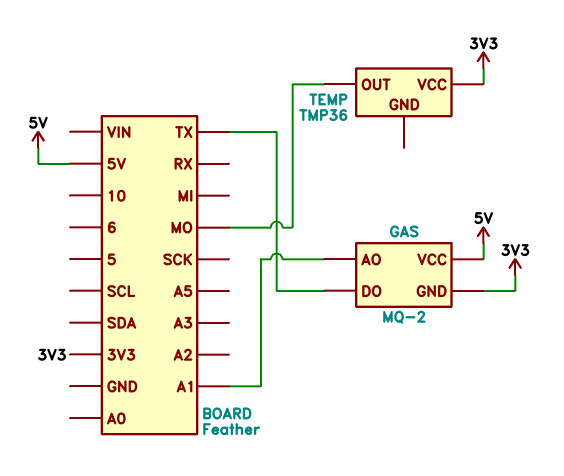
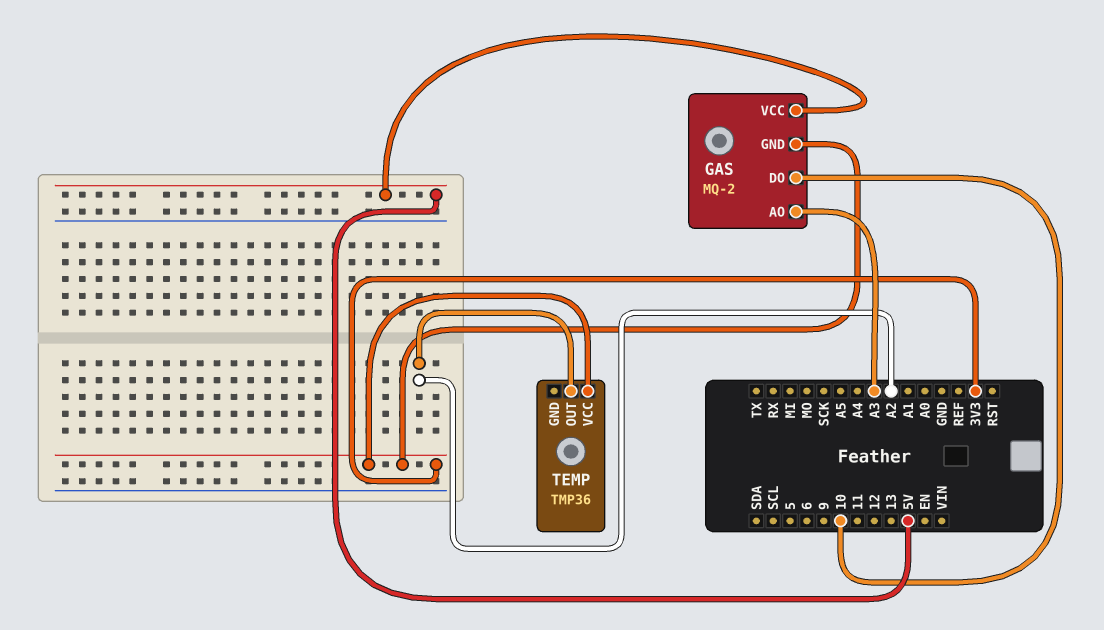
GAS pin AO: A1 -> A3
GAS pin DO: TX -> 10
TEMP pin OUT: MO -> A2

